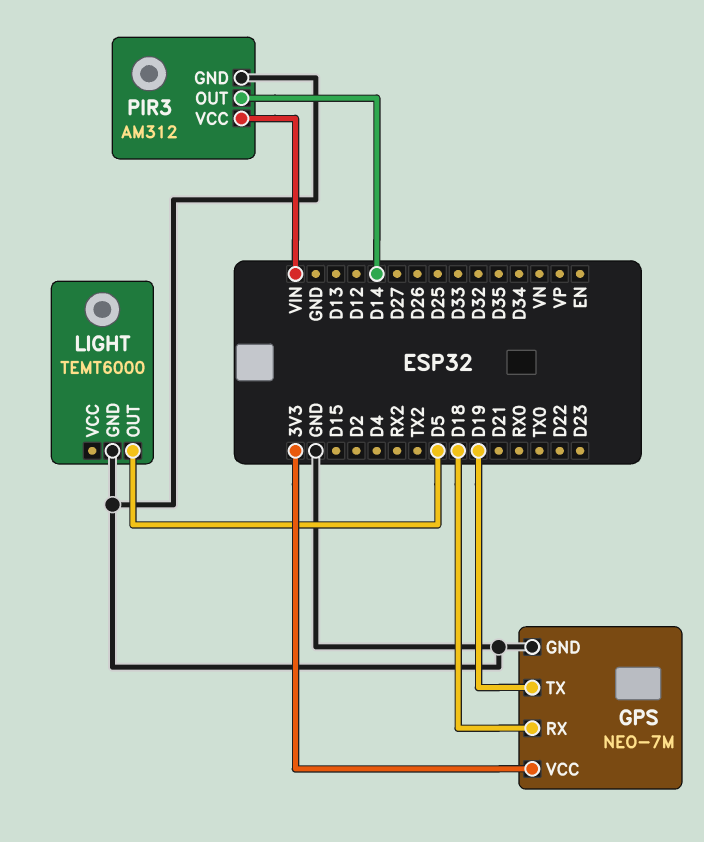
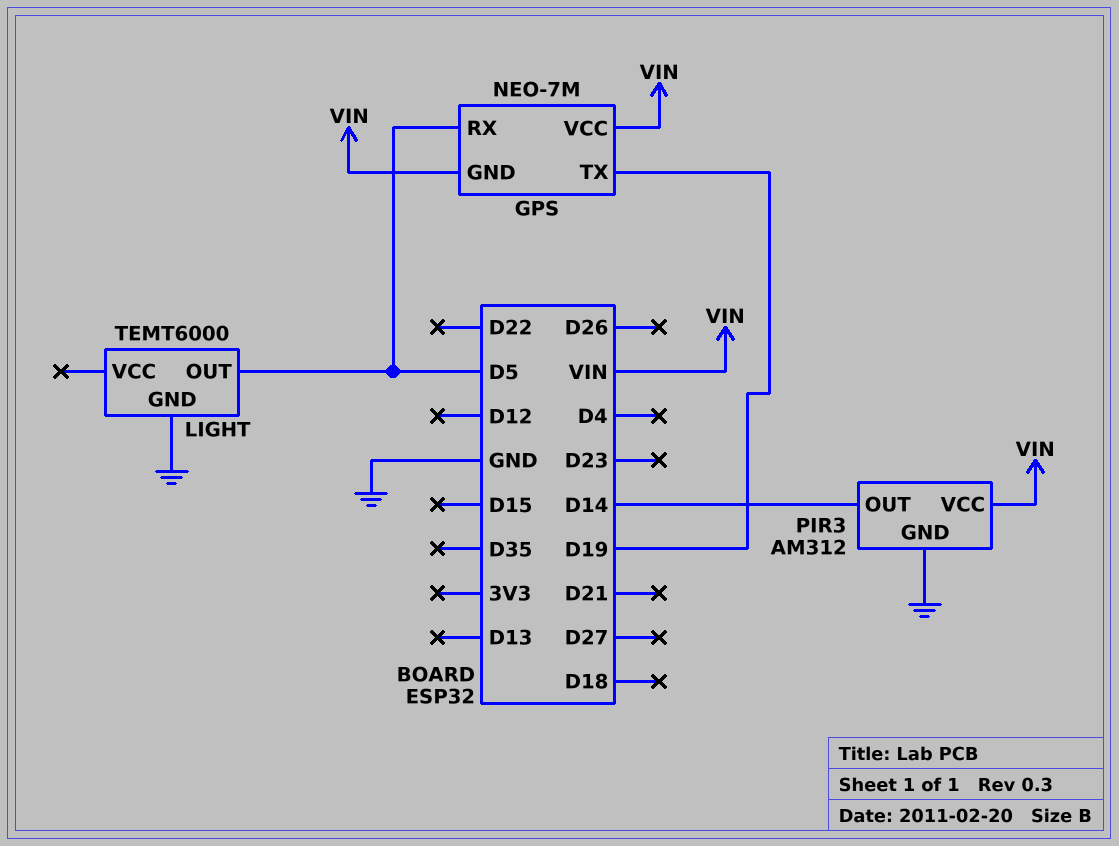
GPS pin GND: GND -> VIN
GPS pin RX: D18 -> D5
GPS pin VCC: 3V3 -> VIN

